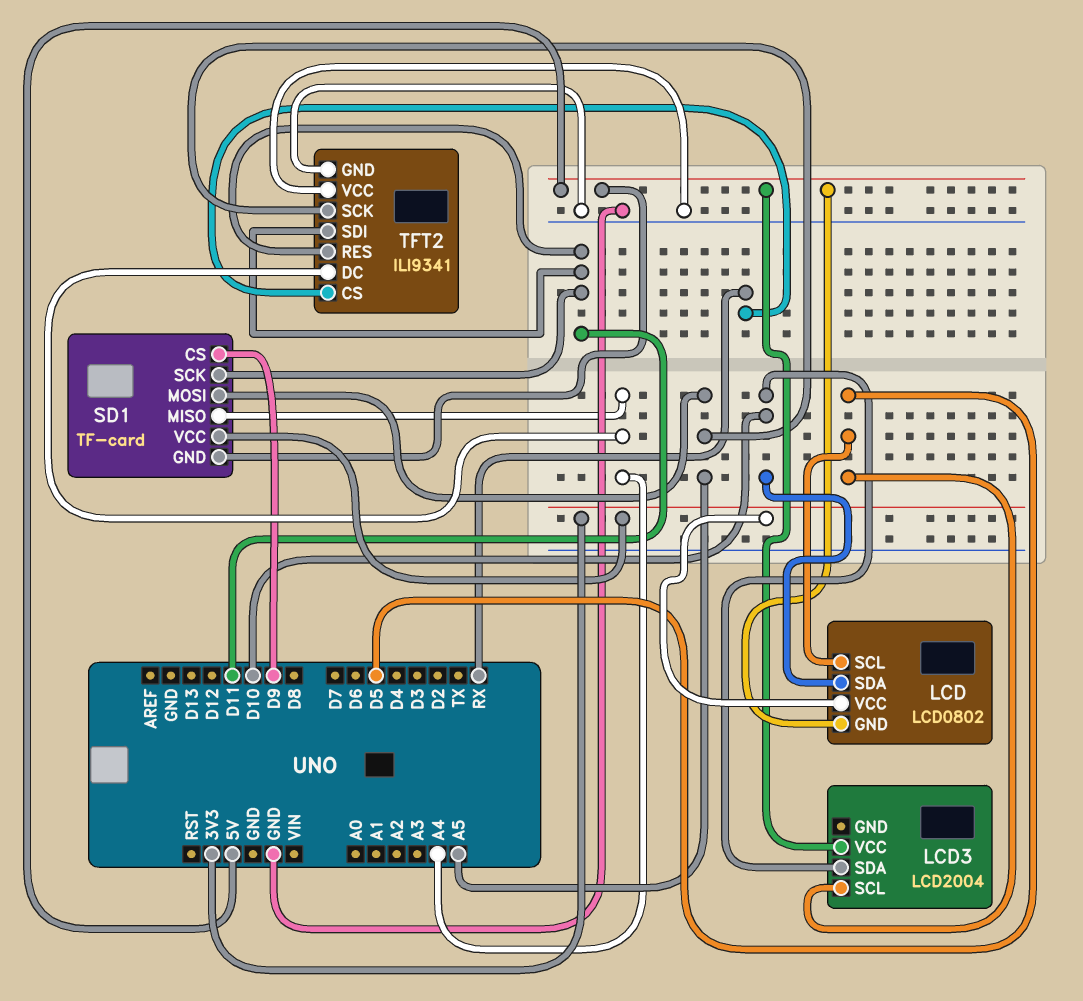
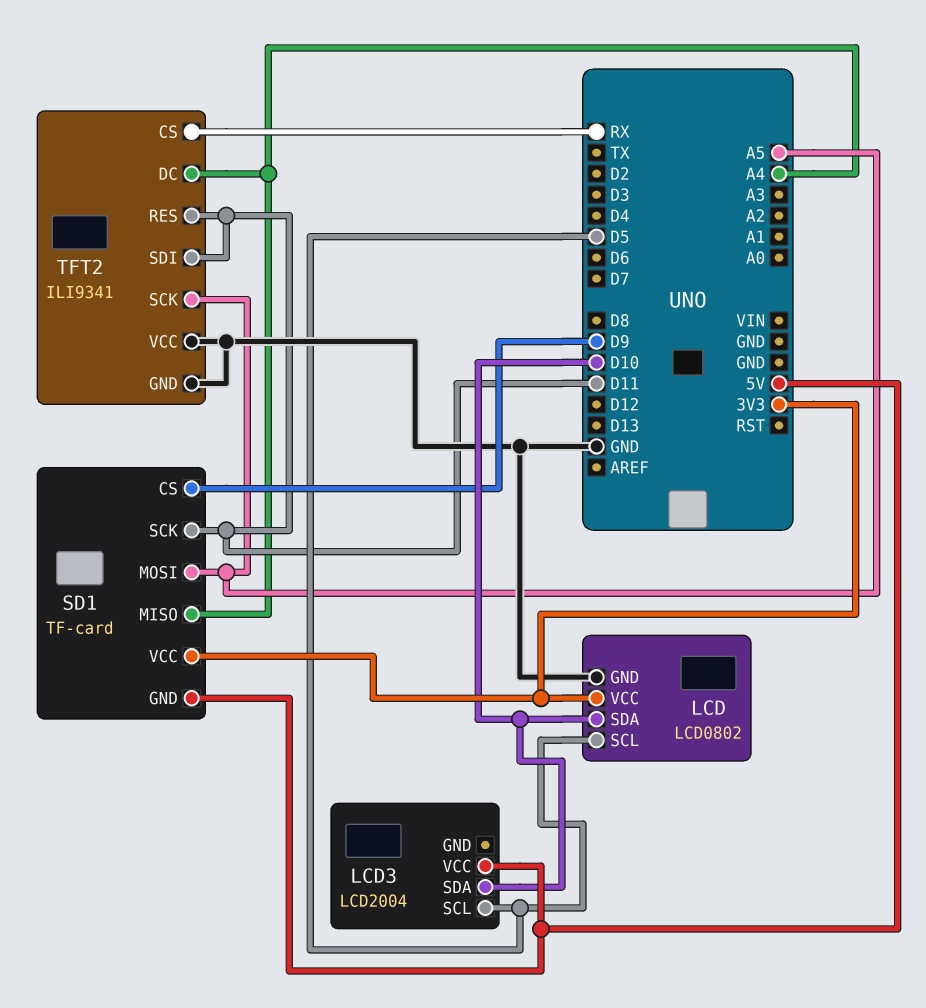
LCD pin GND: 5V -> GND

